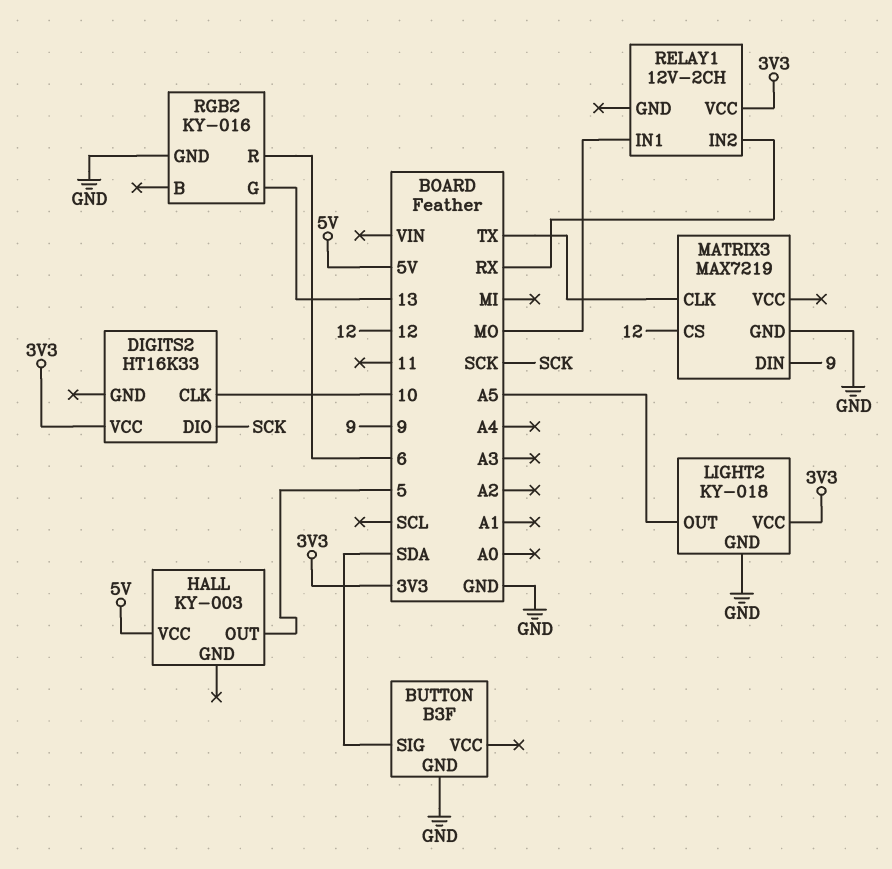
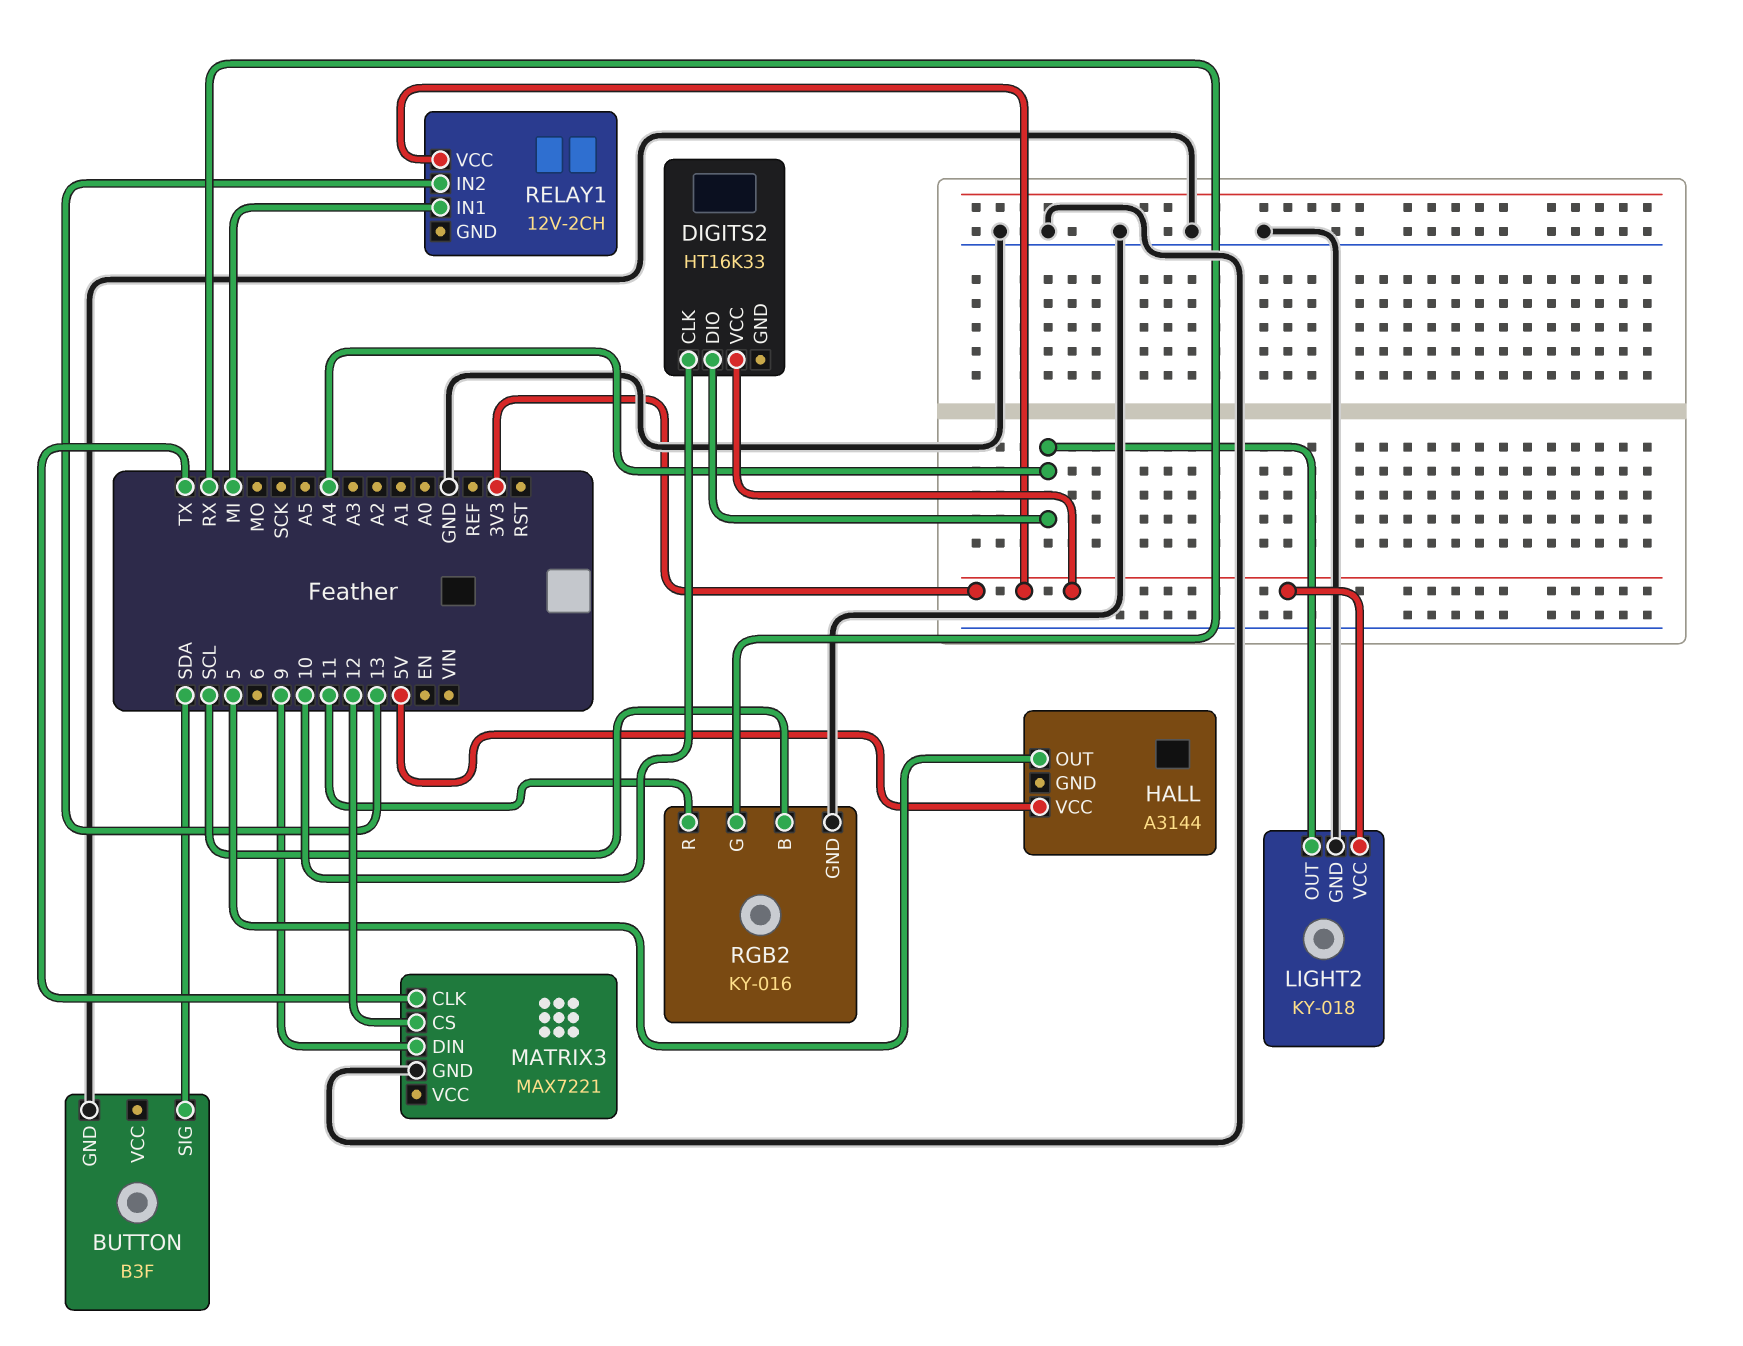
DIGITS2 pin DIO: SCK -> A4
HALL: KY-003 -> A3144
LIGHT2 pin OUT: A5 -> A4
MATRIX3: MAX7219 -> MAX7221
RELAY1 pin IN1: MO -> MI
RELAY1 pin IN2: RX -> 13
RGB2 pin B: none -> SCL
RGB2 pin G: 13 -> RX
RGB2 pin R: 6 -> 11

